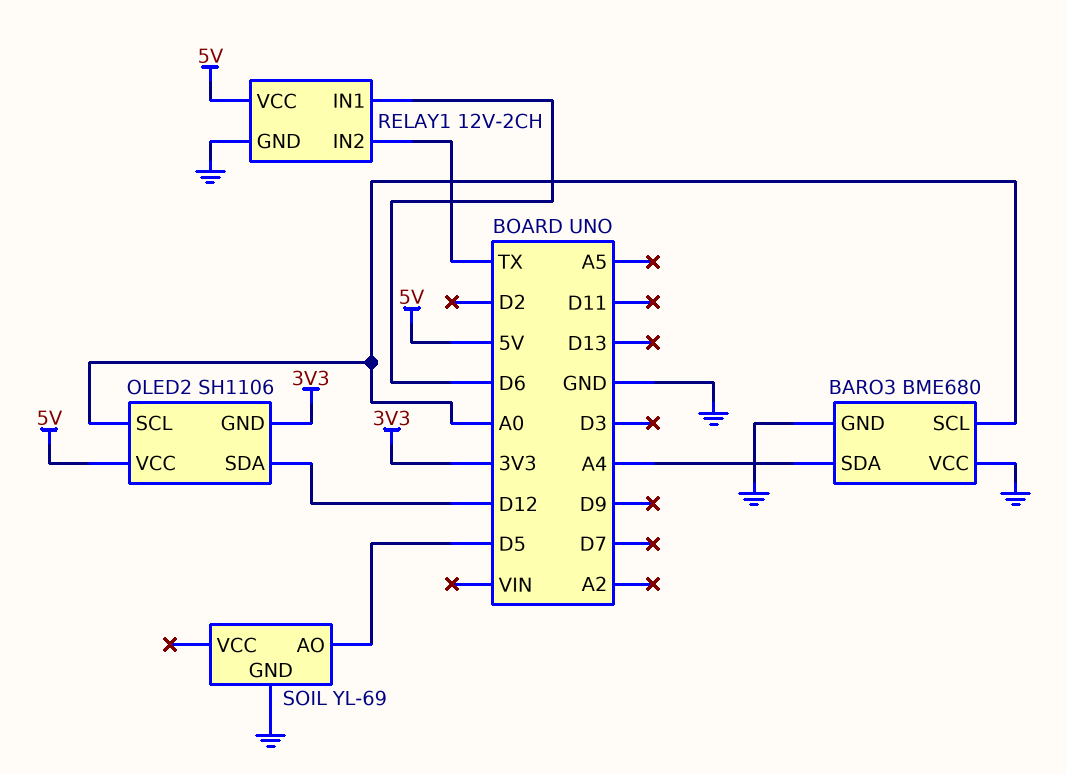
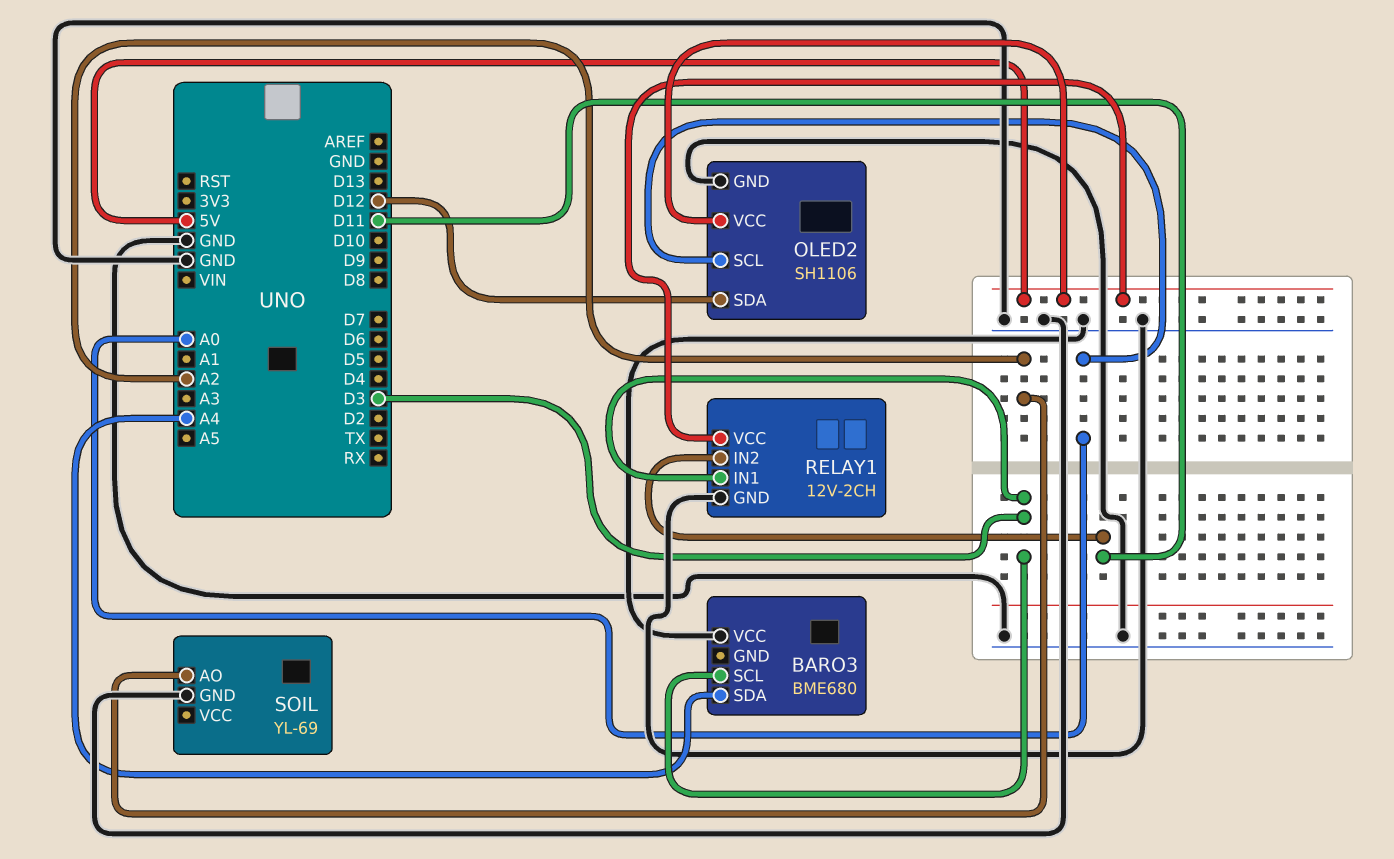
BARO3 pin GND: GND -> none
BARO3 pin SCL: A0 -> D3
OLED2 pin GND: 3V3 -> GND
RELAY1 pin IN1: D6 -> D3
RELAY1 pin IN2: TX -> D11
SOIL pin AO: D5 -> A2

